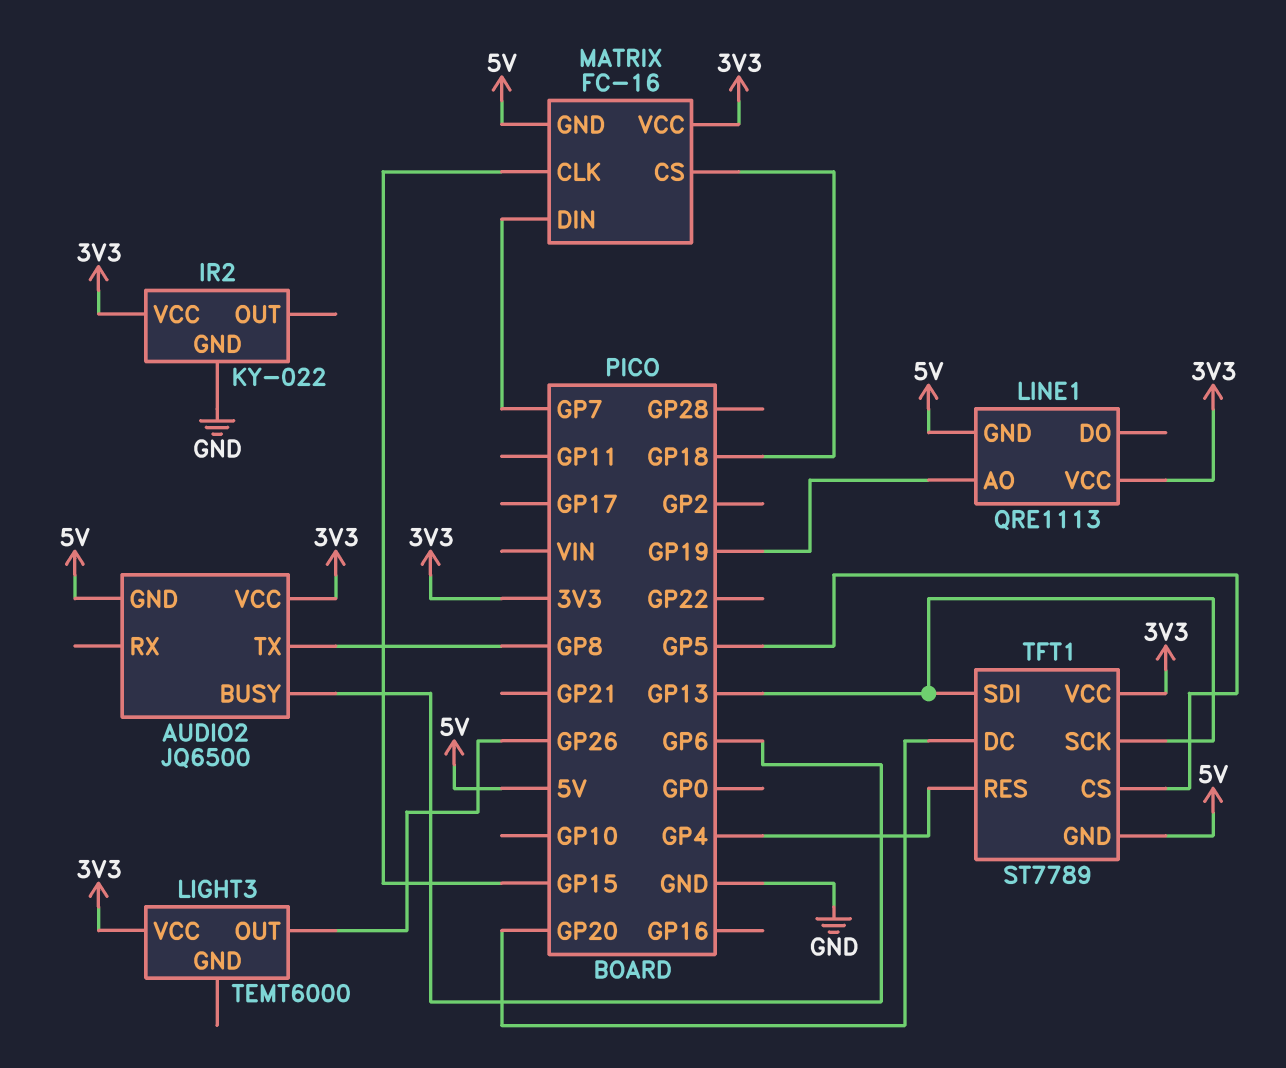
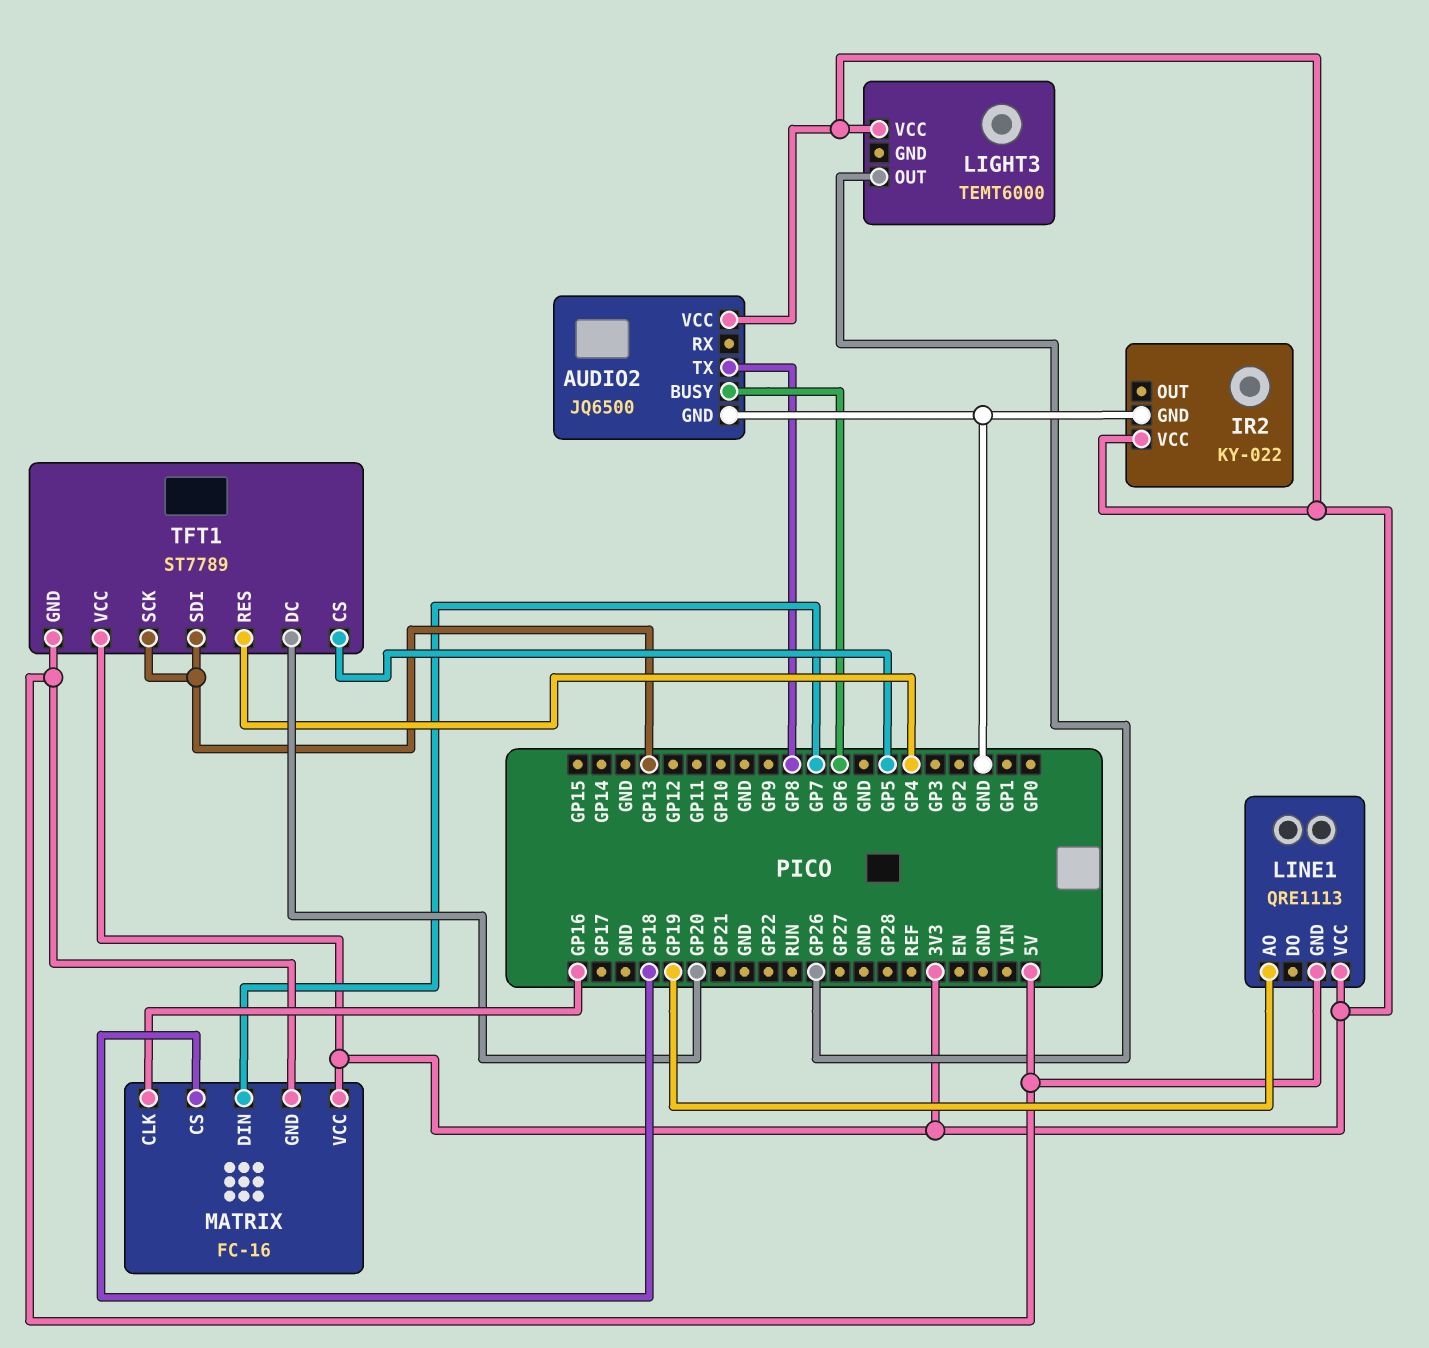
AUDIO2 pin GND: 5V -> GND
MATRIX pin CLK: GP15 -> GP16

